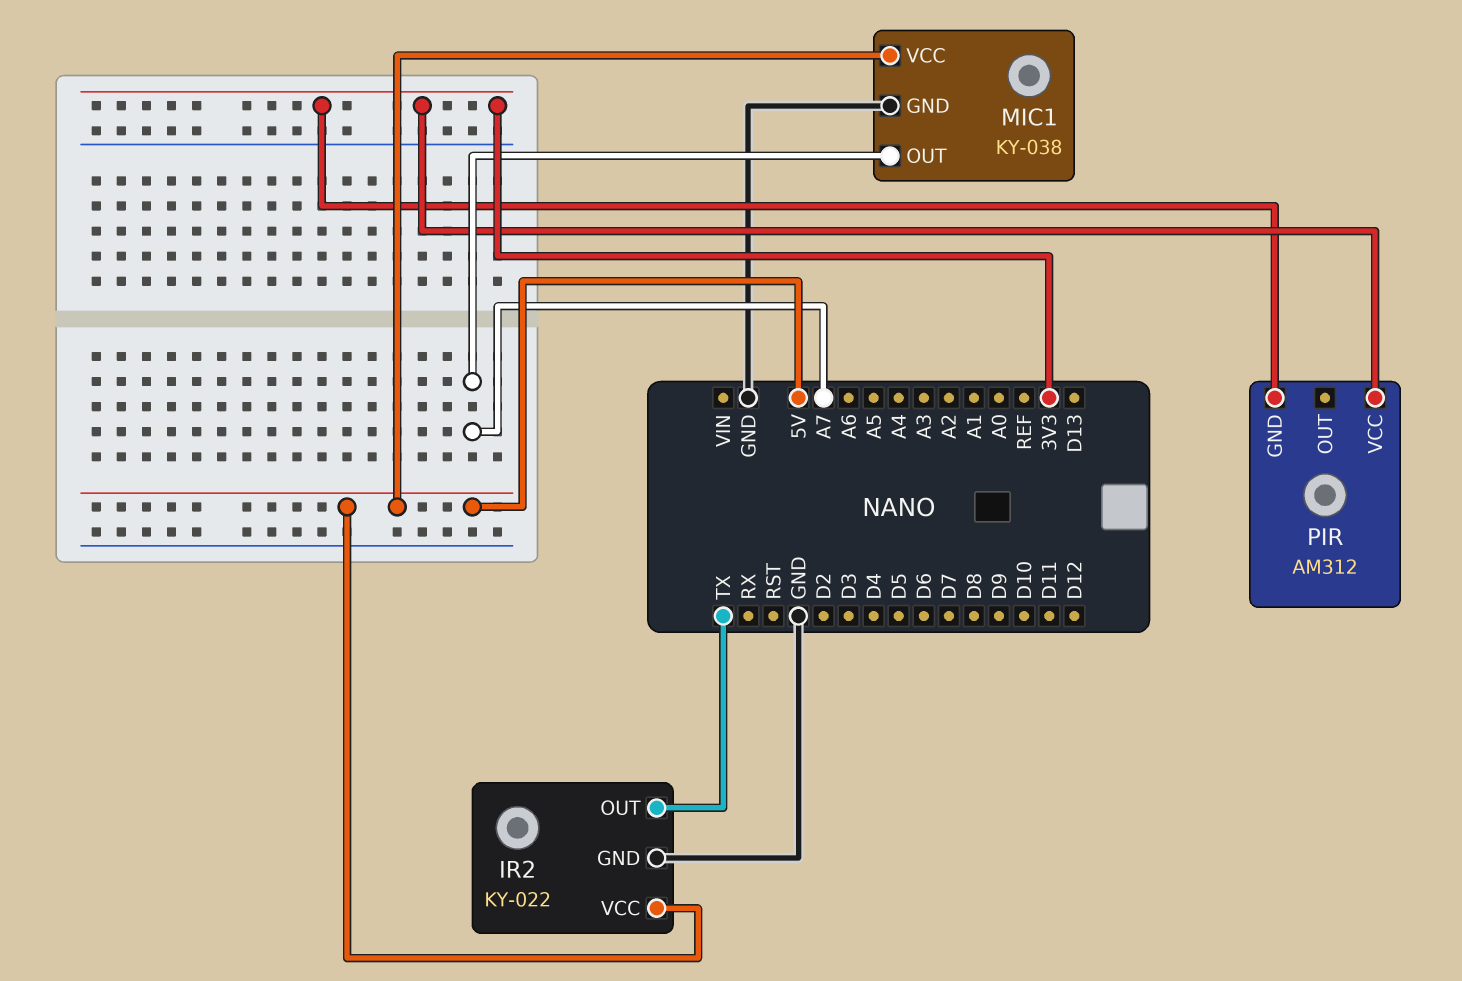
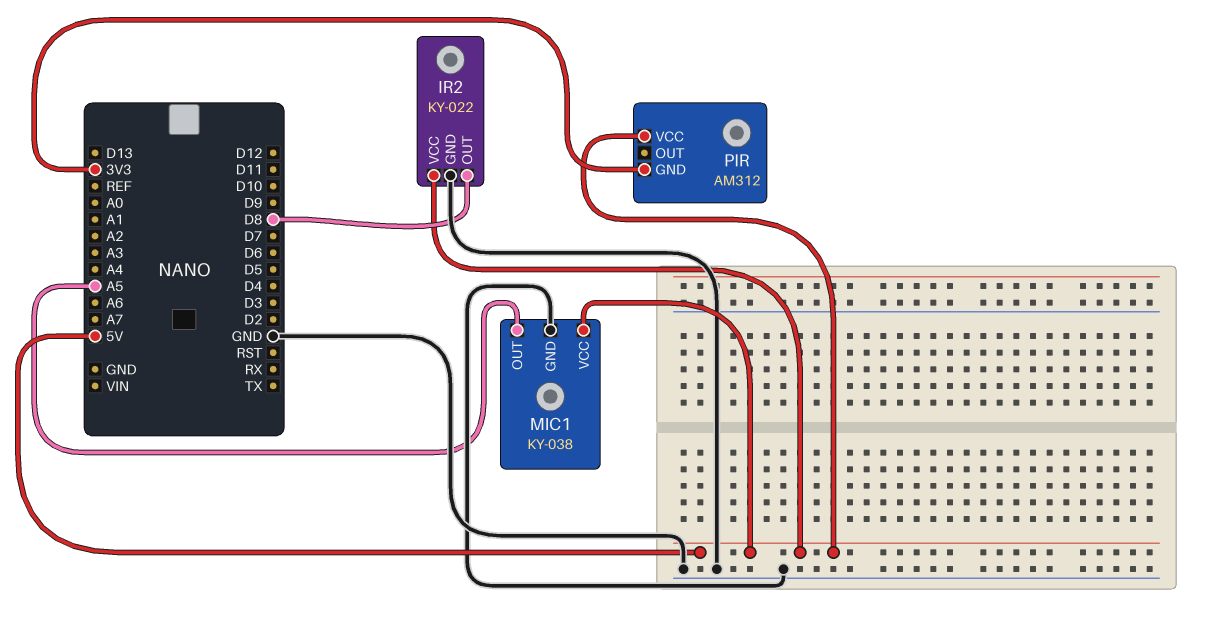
IR2 pin OUT: TX -> D8
MIC1 pin OUT: A7 -> A5
PIR pin VCC: 3V3 -> 5V

